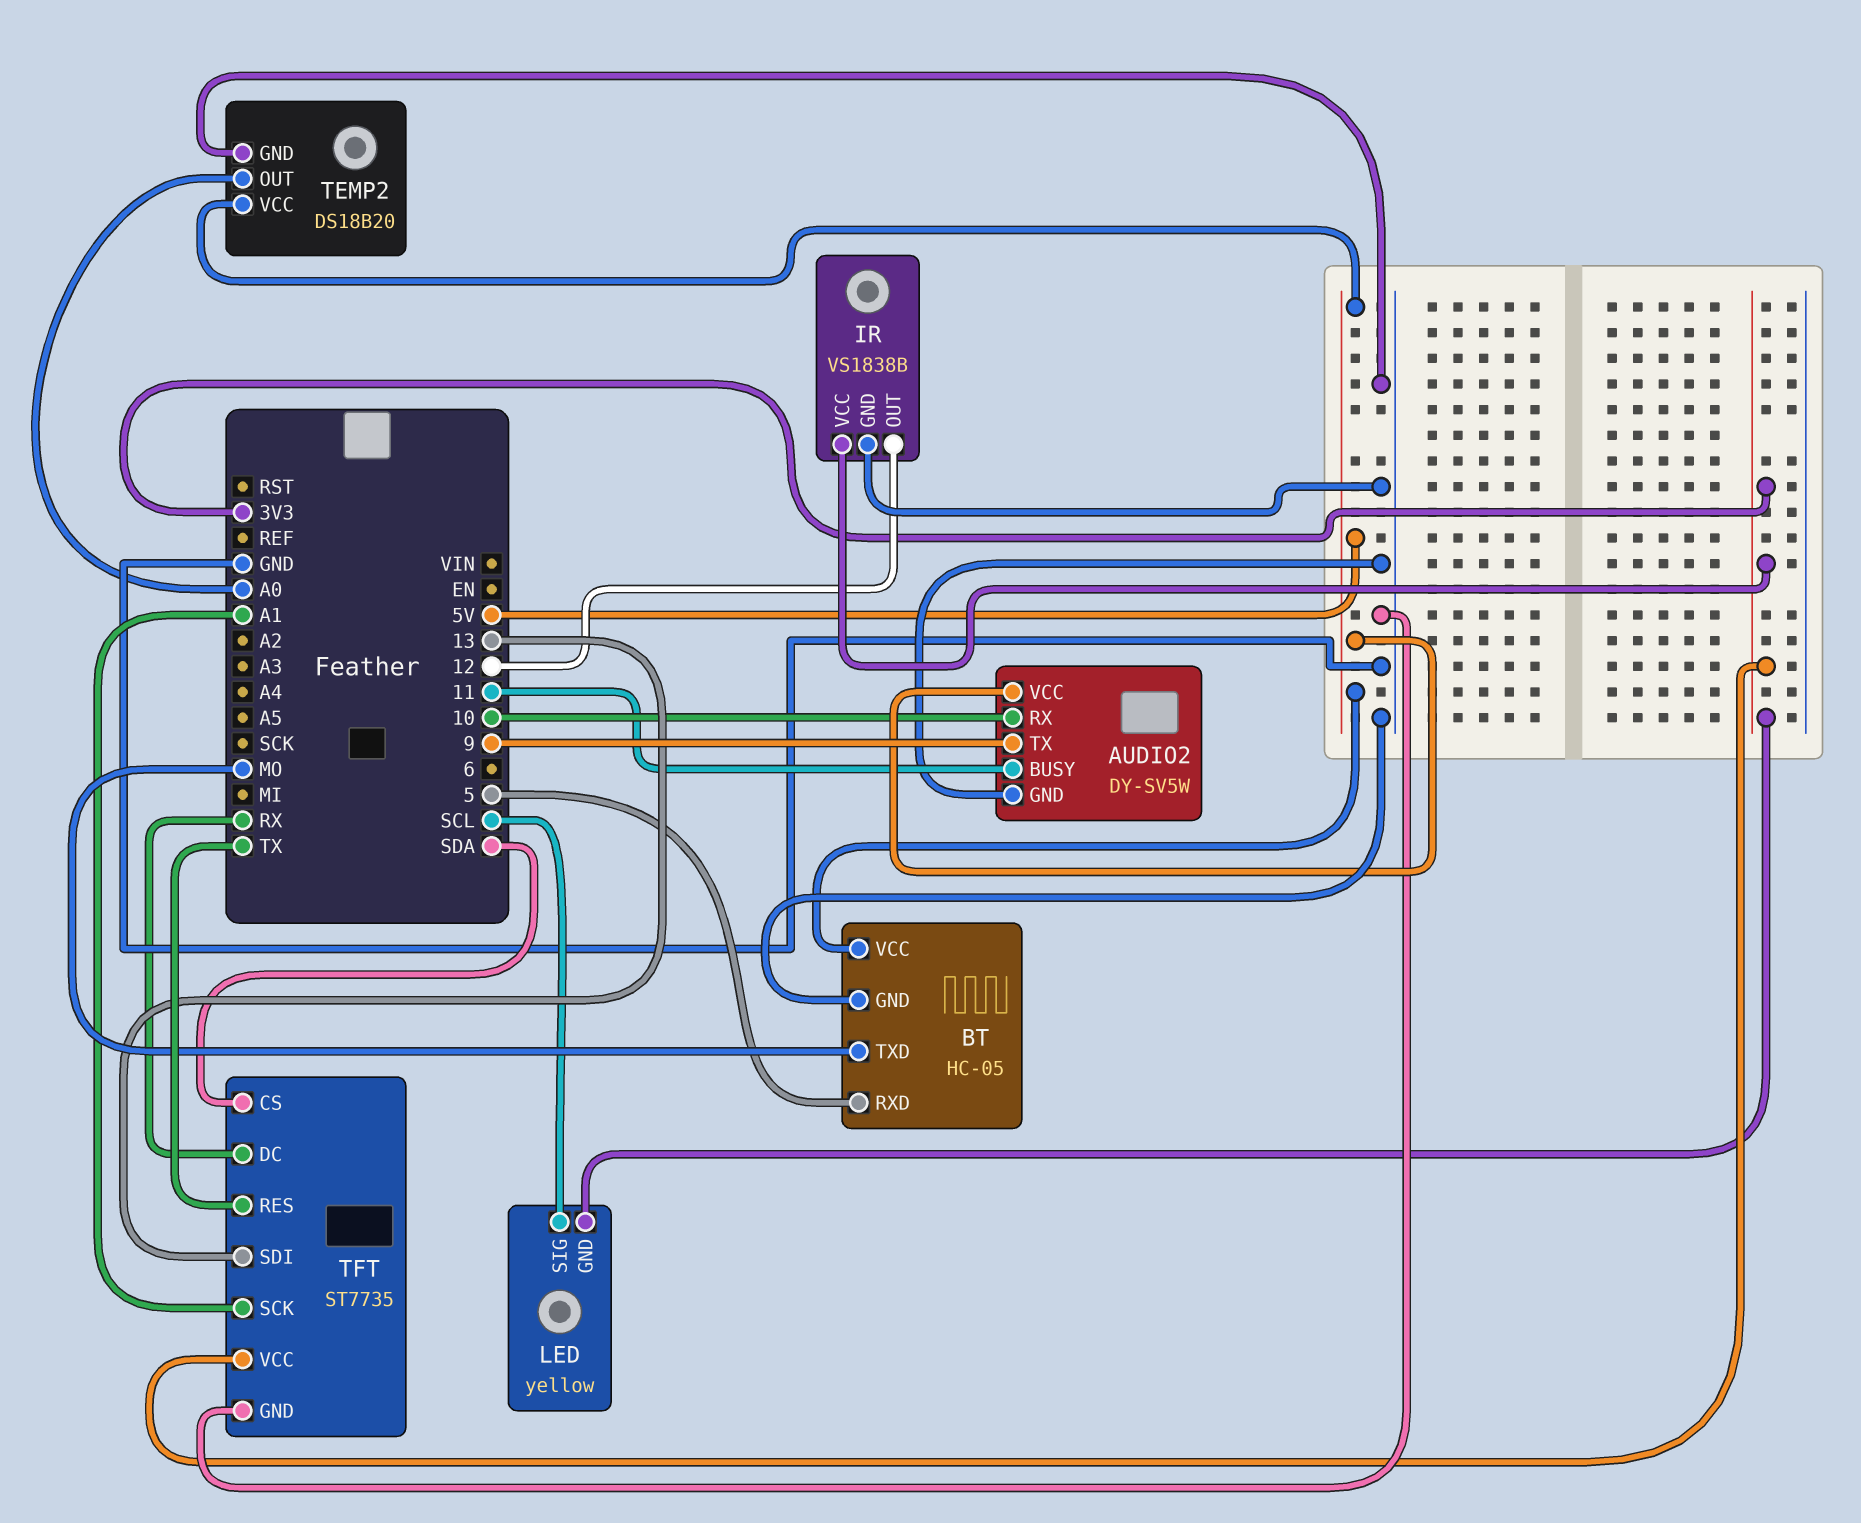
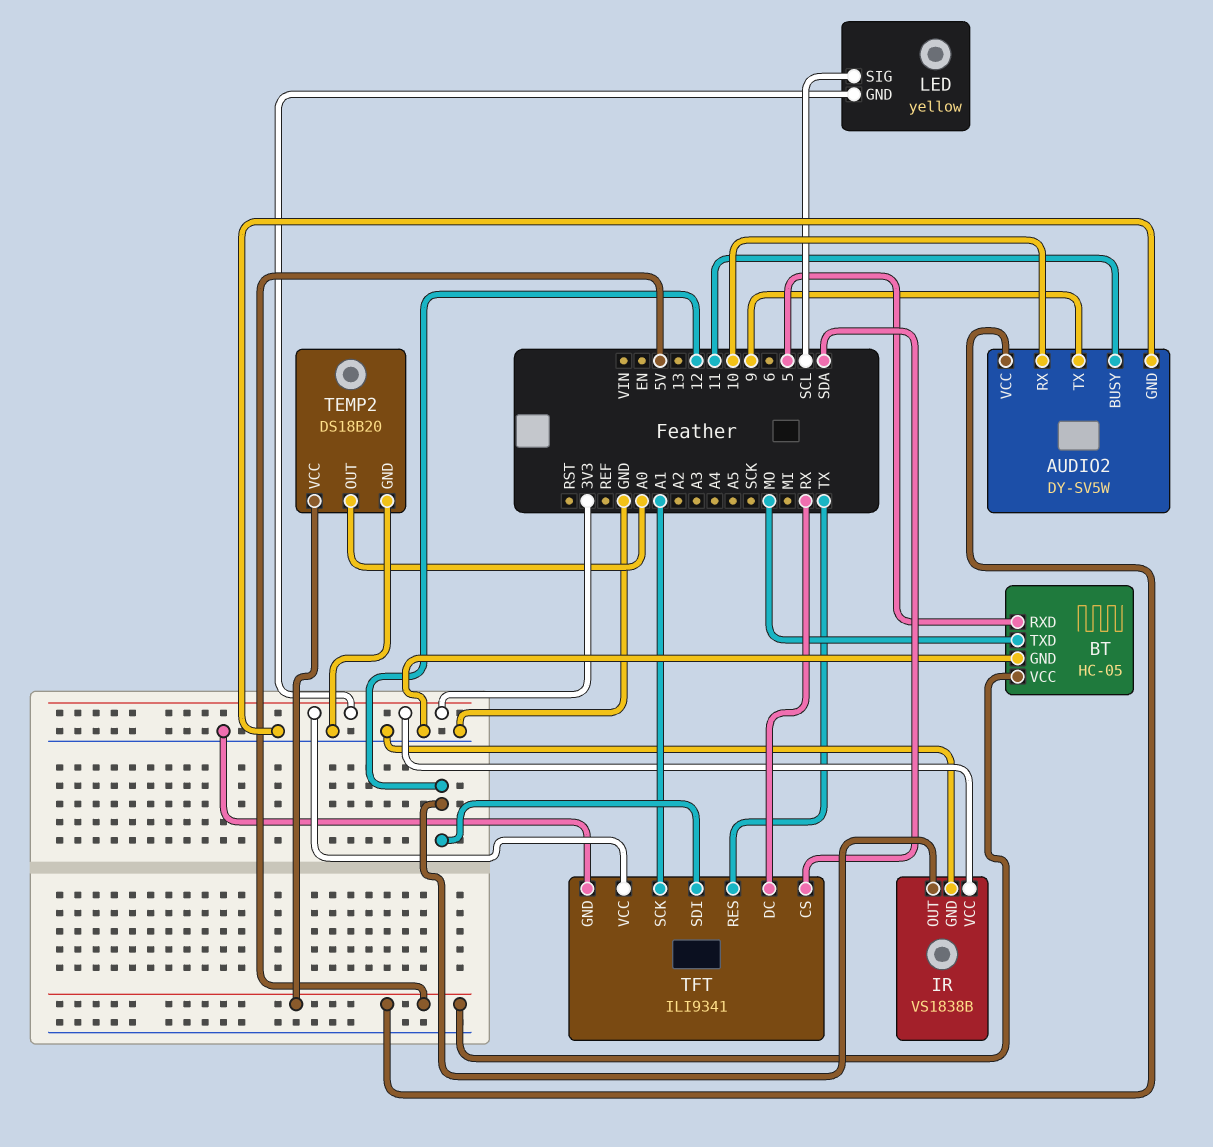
TFT: ST7735 -> ILI9341
TFT pin SDI: 13 -> 12

